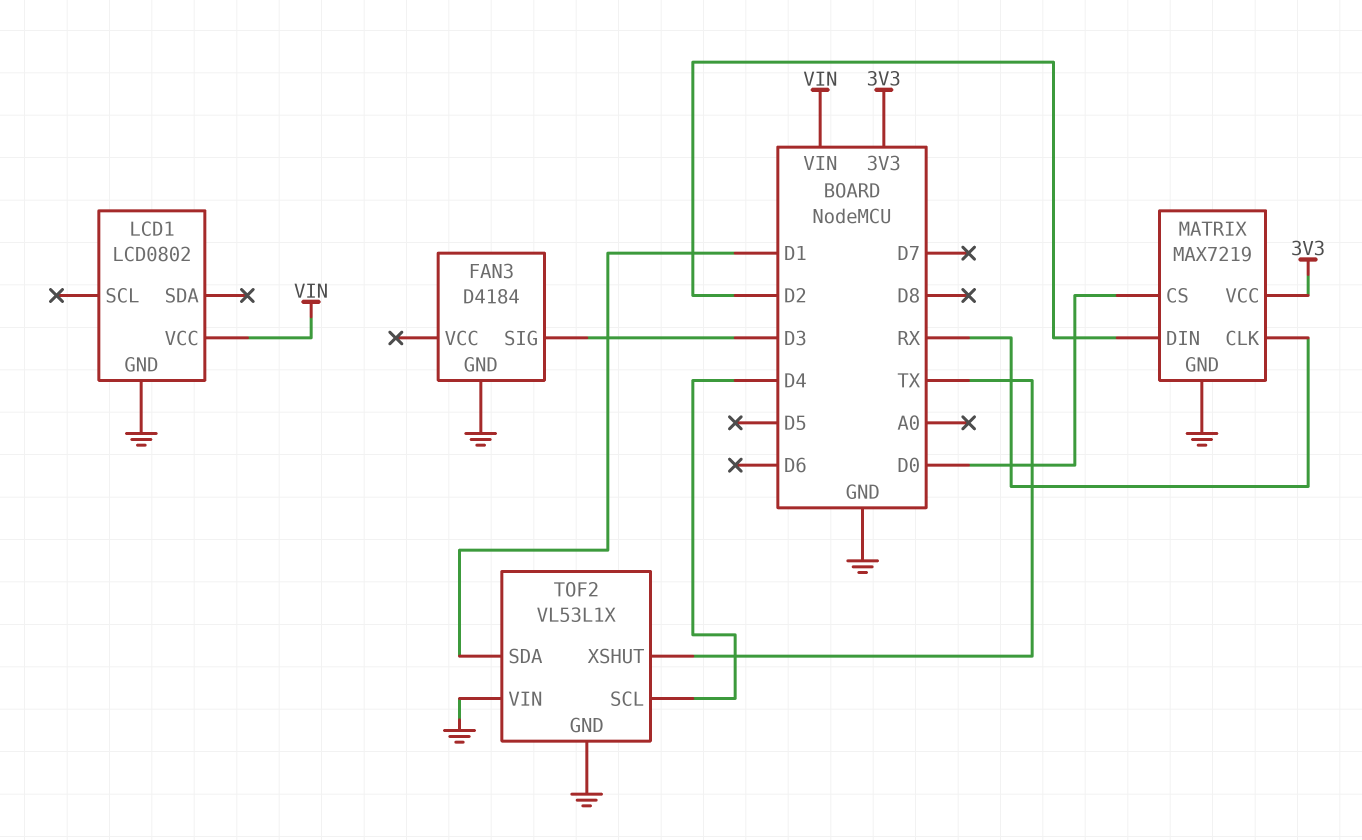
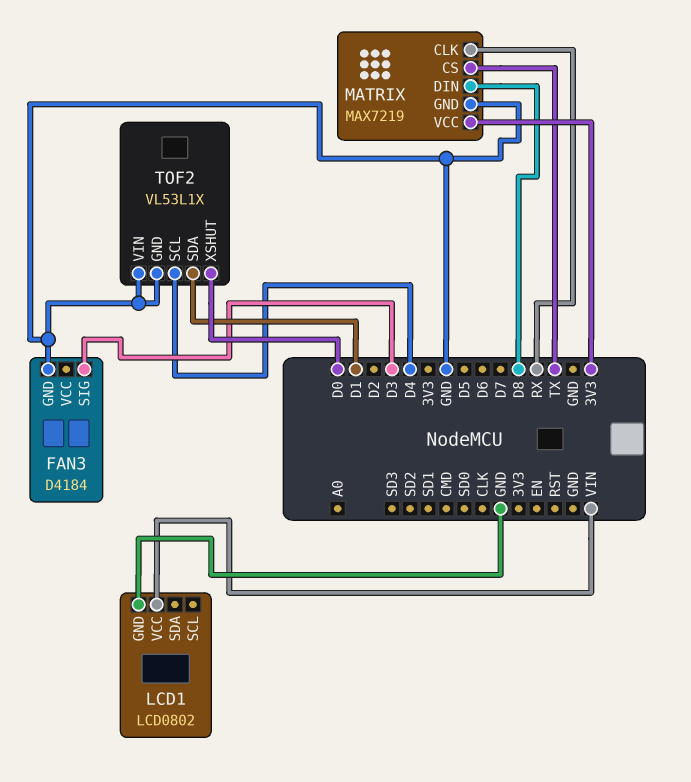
MATRIX pin CS: D0 -> TX
MATRIX pin DIN: D2 -> D8
TOF2 pin XSHUT: TX -> D0

